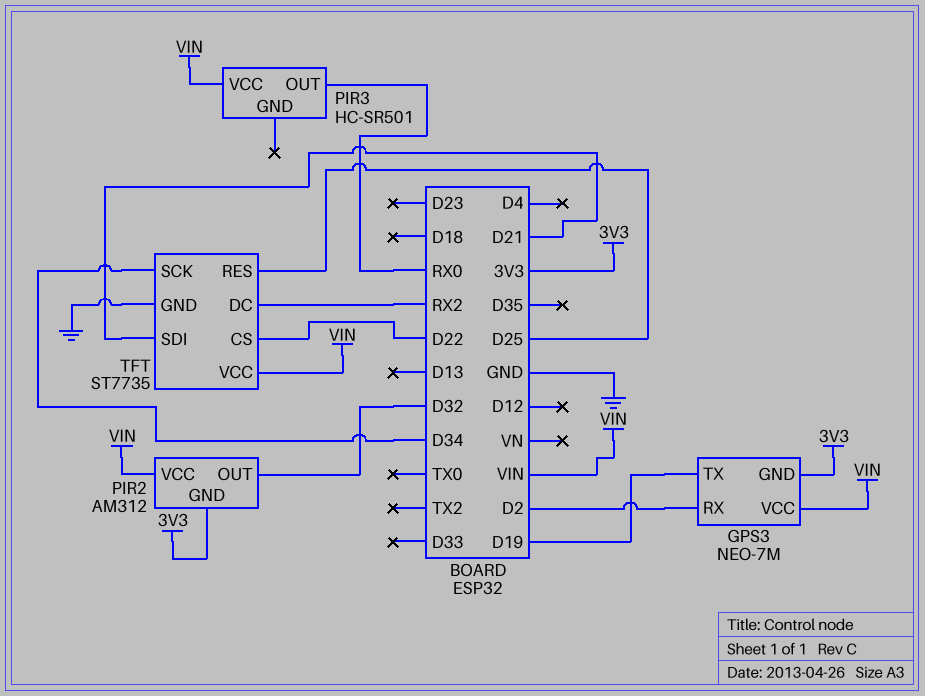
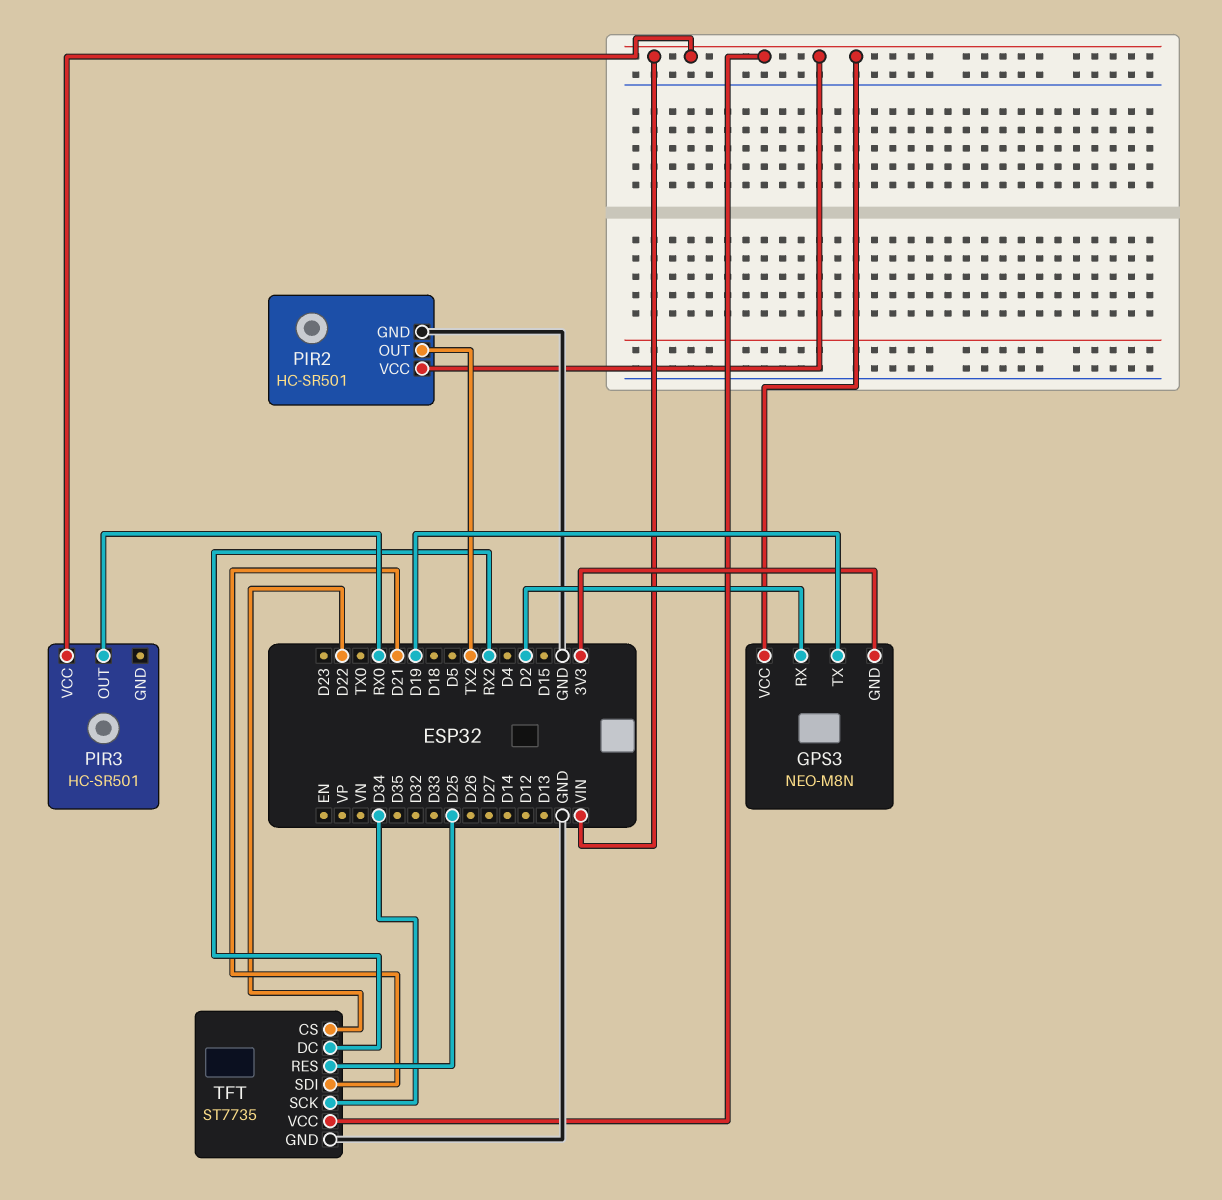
GPS3: NEO-7M -> NEO-M8N
PIR2: AM312 -> HC-SR501
PIR2 pin GND: 3V3 -> GND
PIR2 pin OUT: D32 -> TX2

